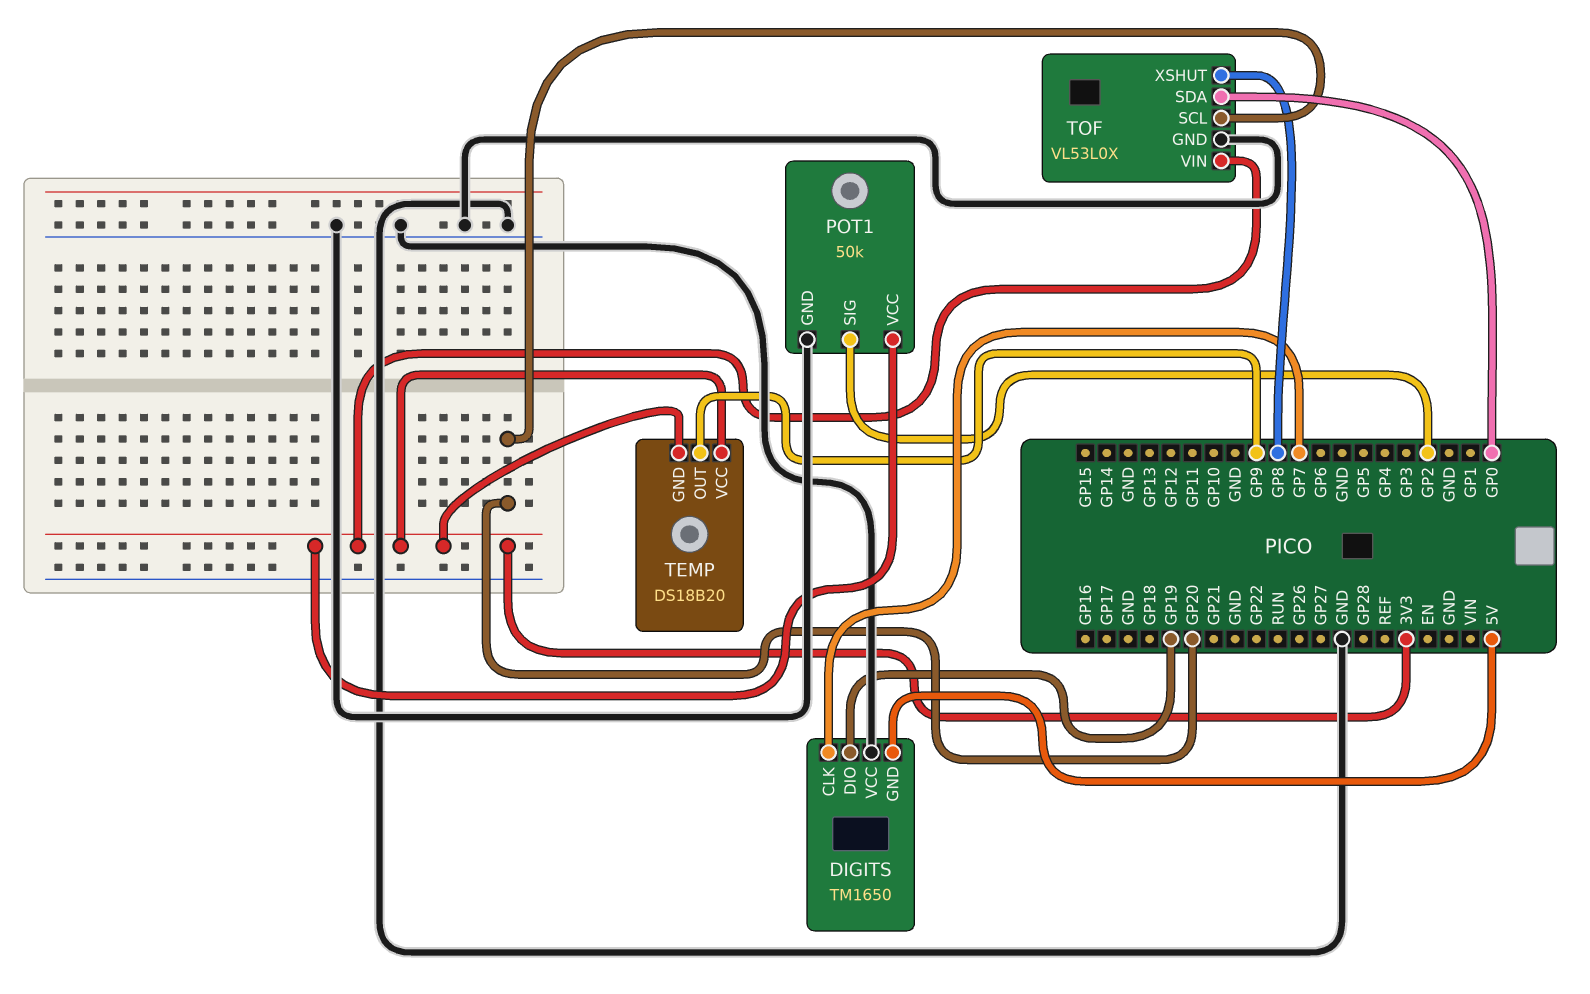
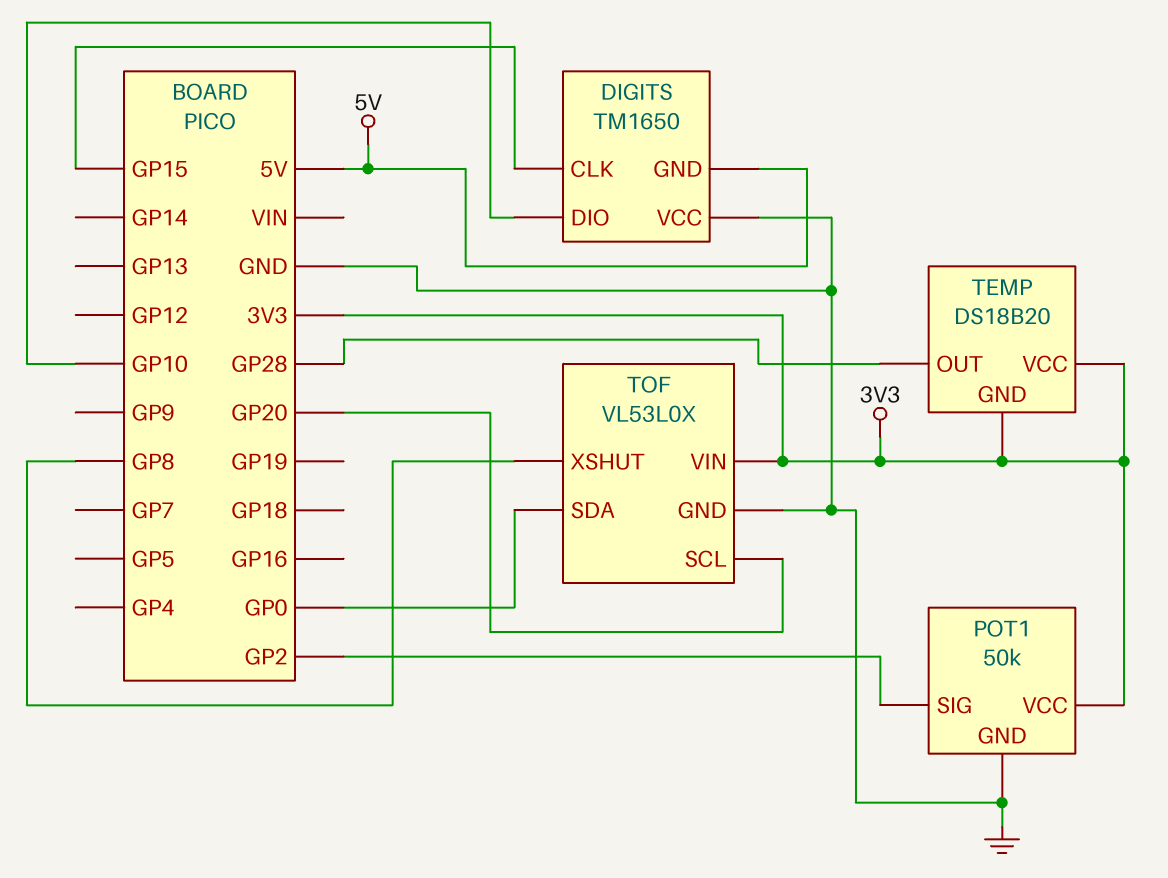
DIGITS pin CLK: GP7 -> GP15
DIGITS pin DIO: GP19 -> GP10
TEMP pin OUT: GP9 -> GP28

